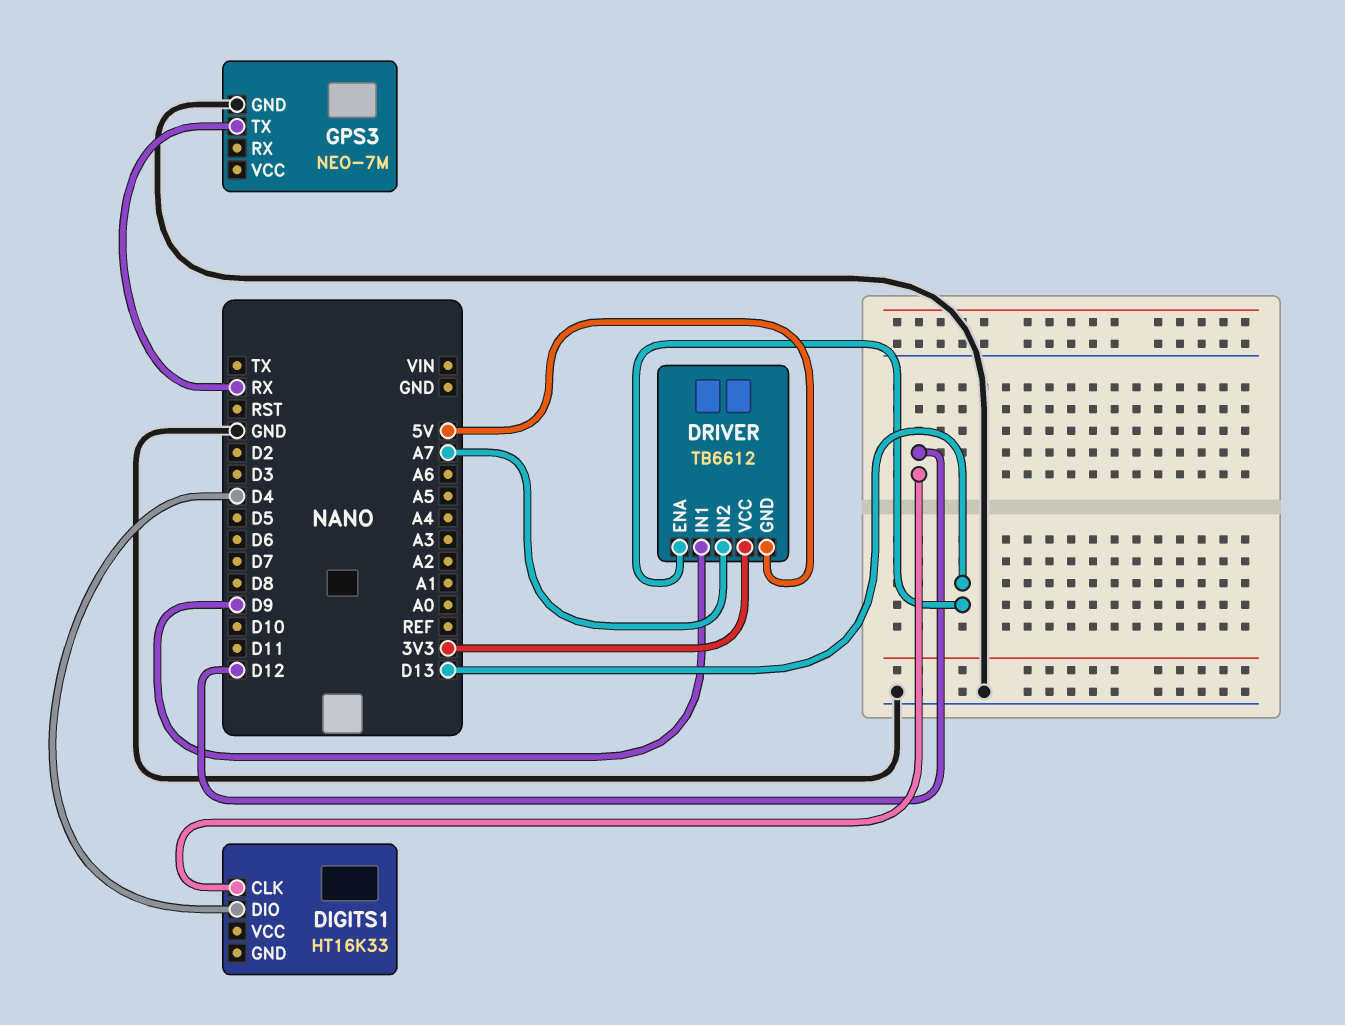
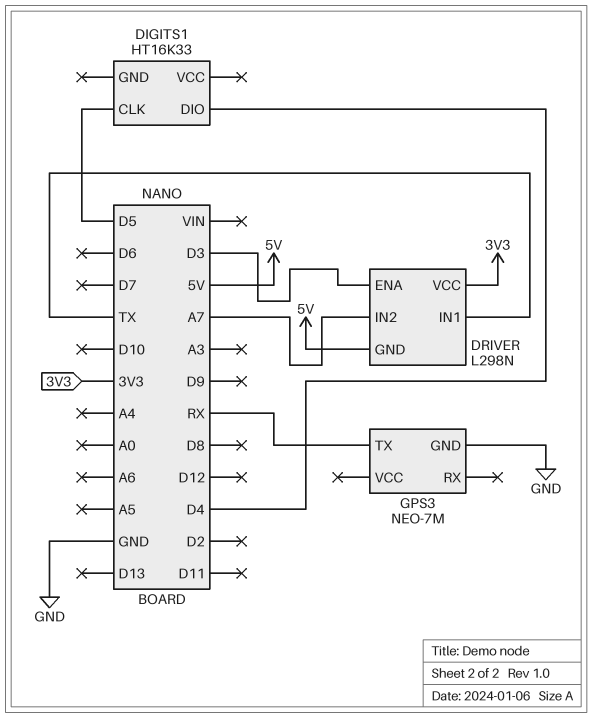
DIGITS1 pin CLK: D12 -> D5
DRIVER: TB6612 -> L298N
DRIVER pin ENA: D13 -> D3
DRIVER pin IN1: D9 -> TX

